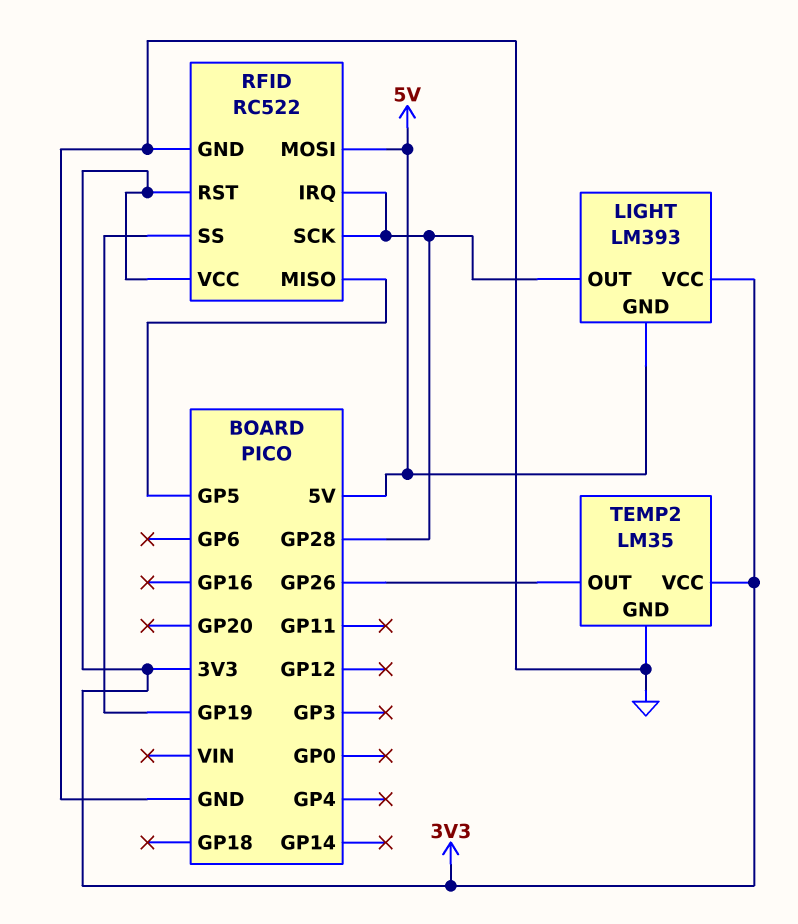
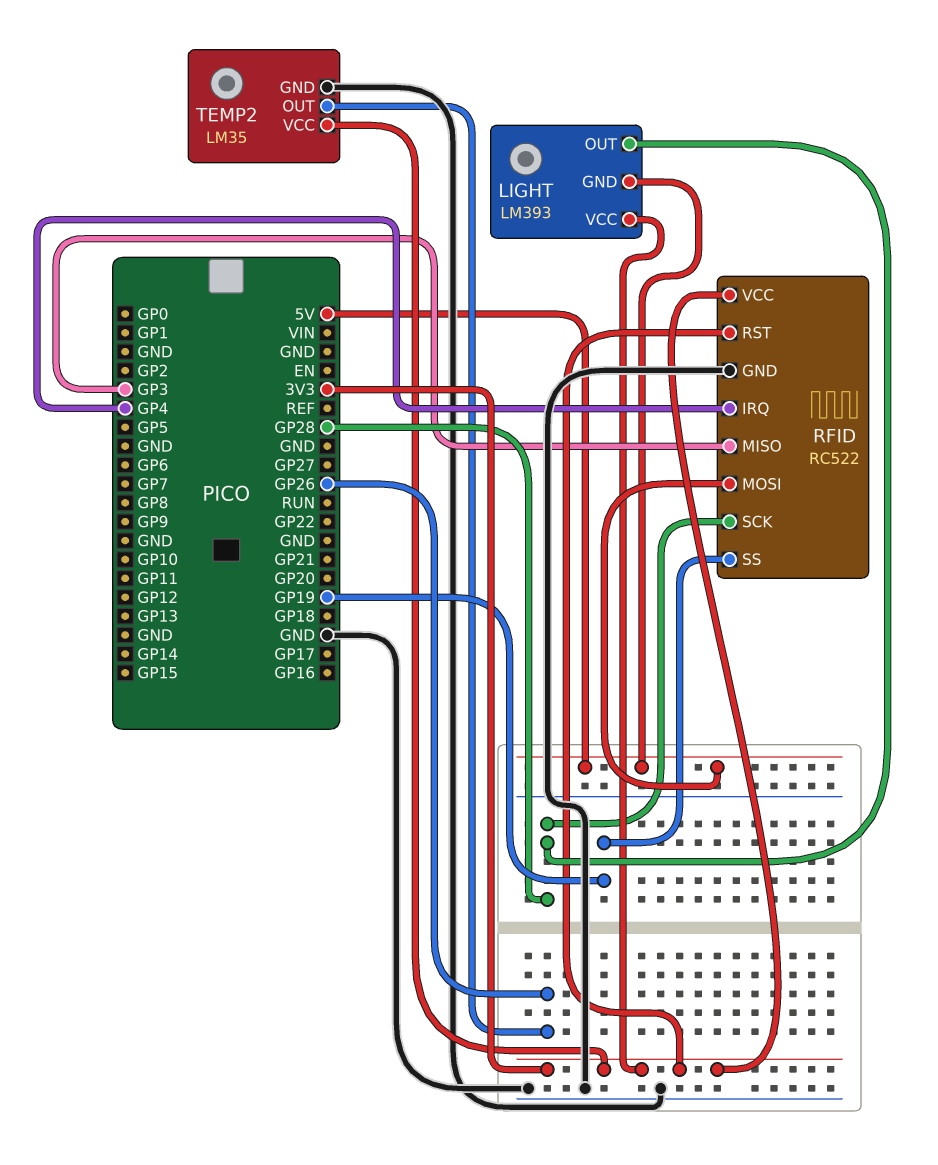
RFID pin IRQ: GP28 -> GP4
RFID pin MISO: GP5 -> GP3

